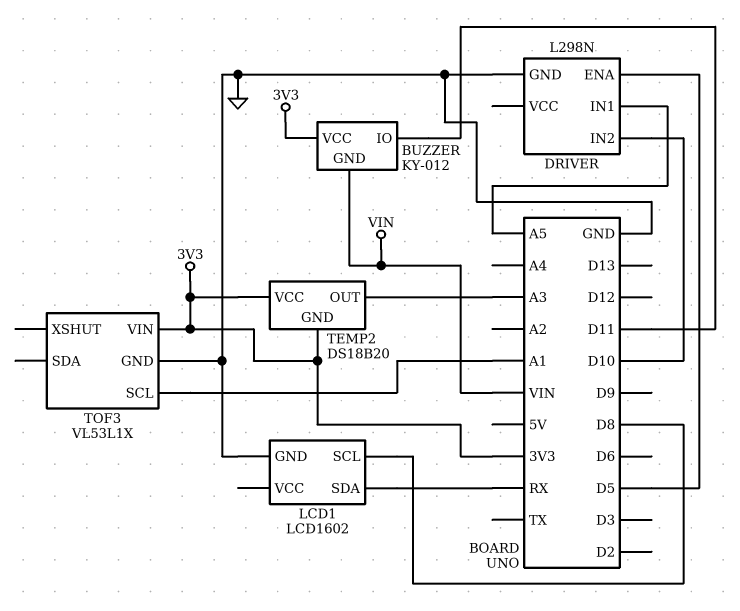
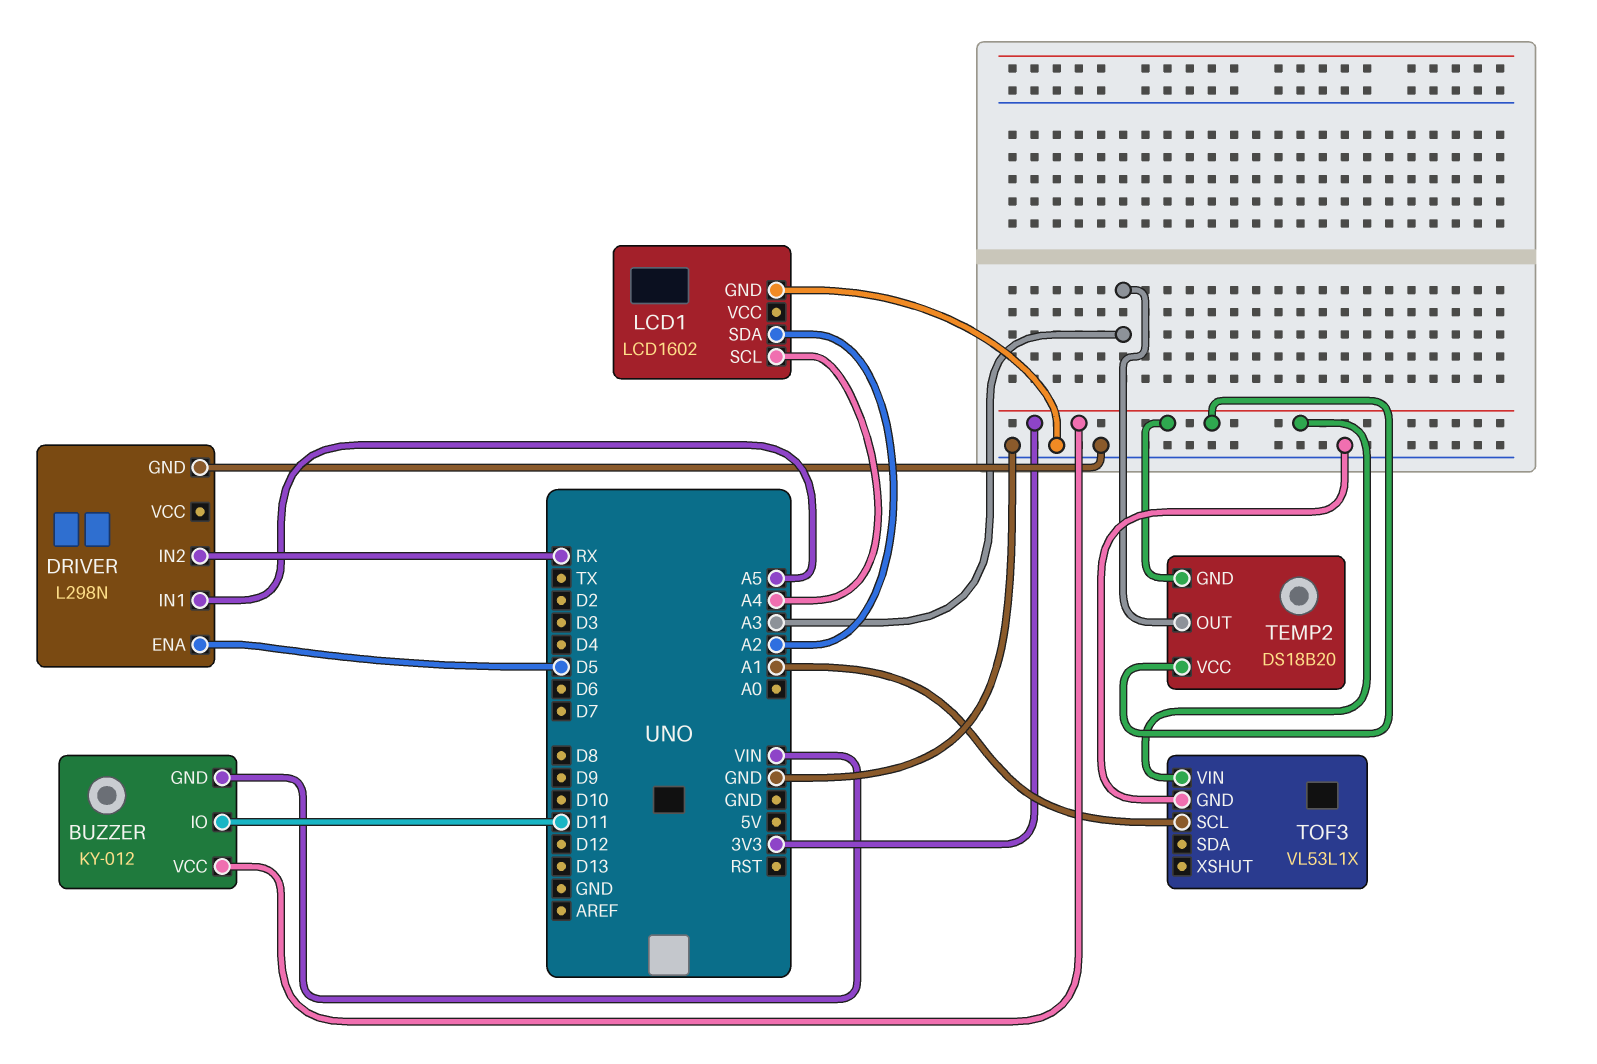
DRIVER pin IN2: D10 -> RX
LCD1 pin SCL: D8 -> A4
LCD1 pin SDA: RX -> A2

